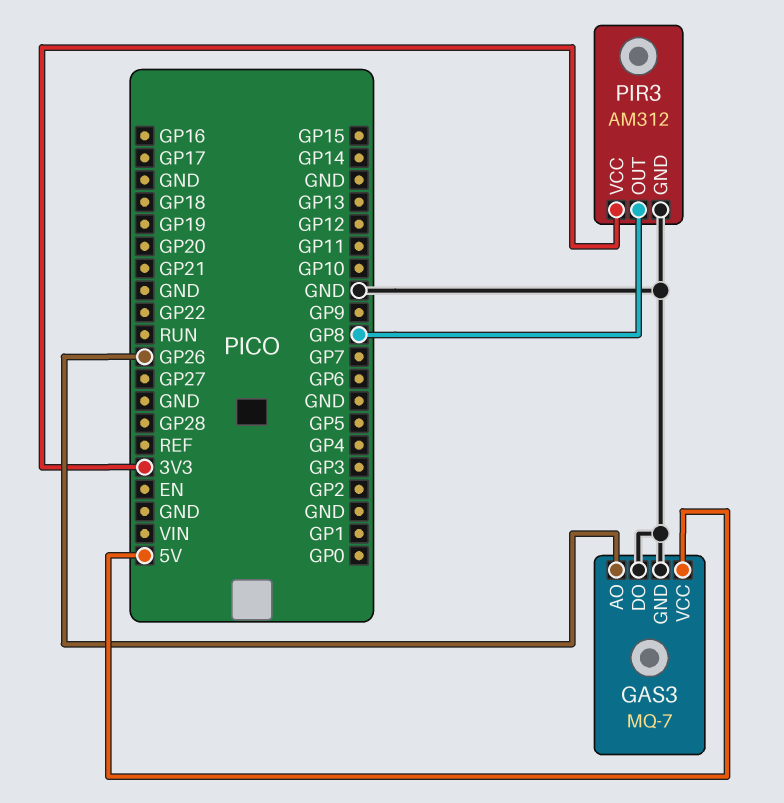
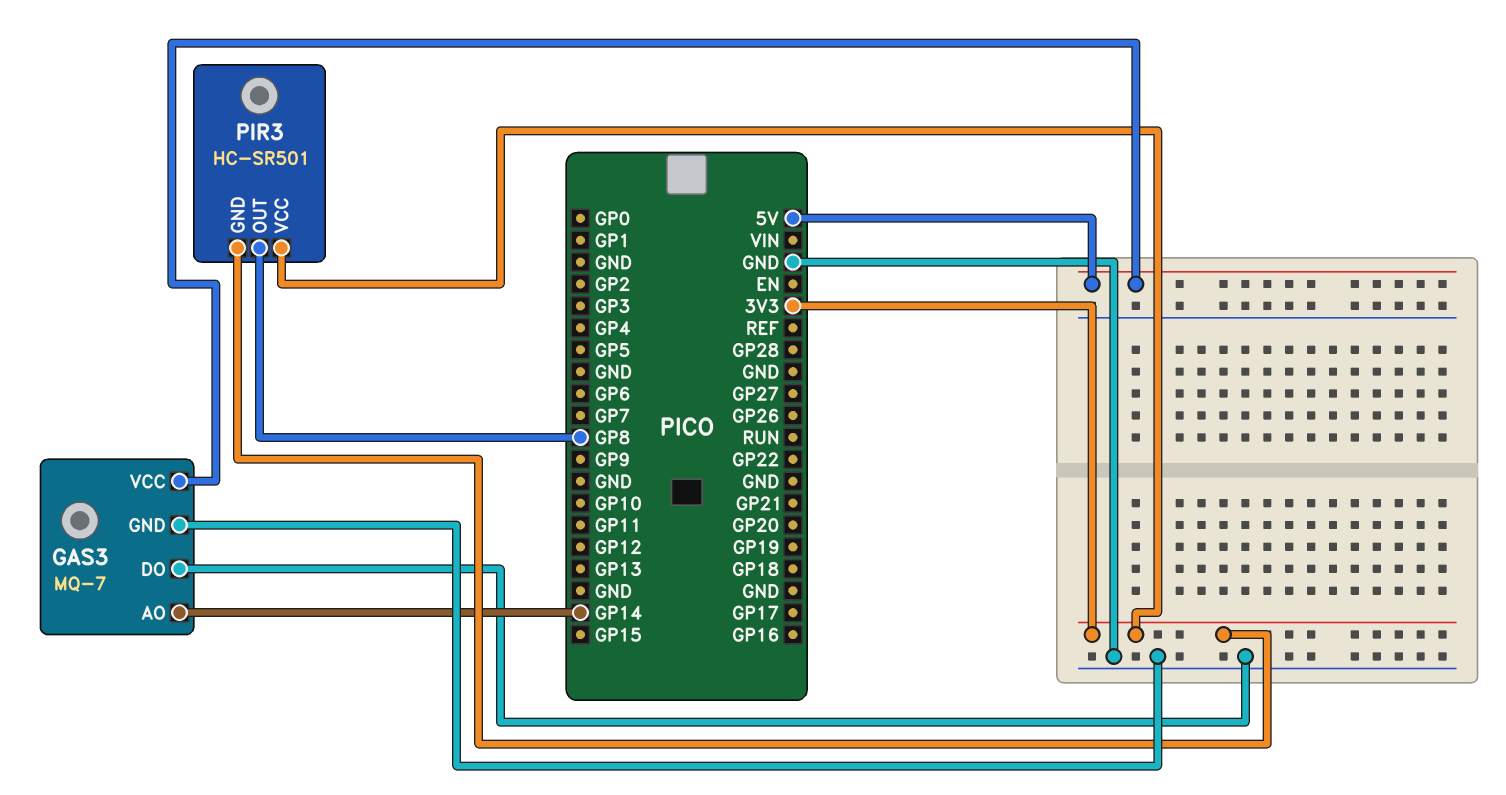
GAS3 pin AO: GP26 -> GP14
PIR3: AM312 -> HC-SR501
PIR3 pin GND: GND -> 3V3

